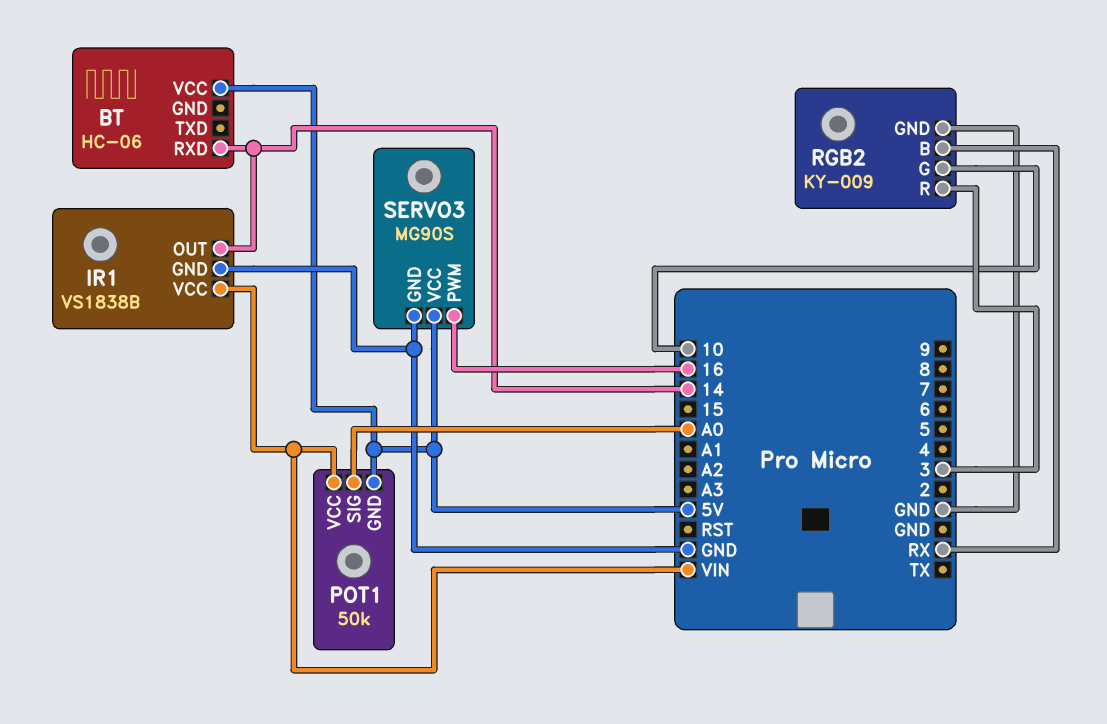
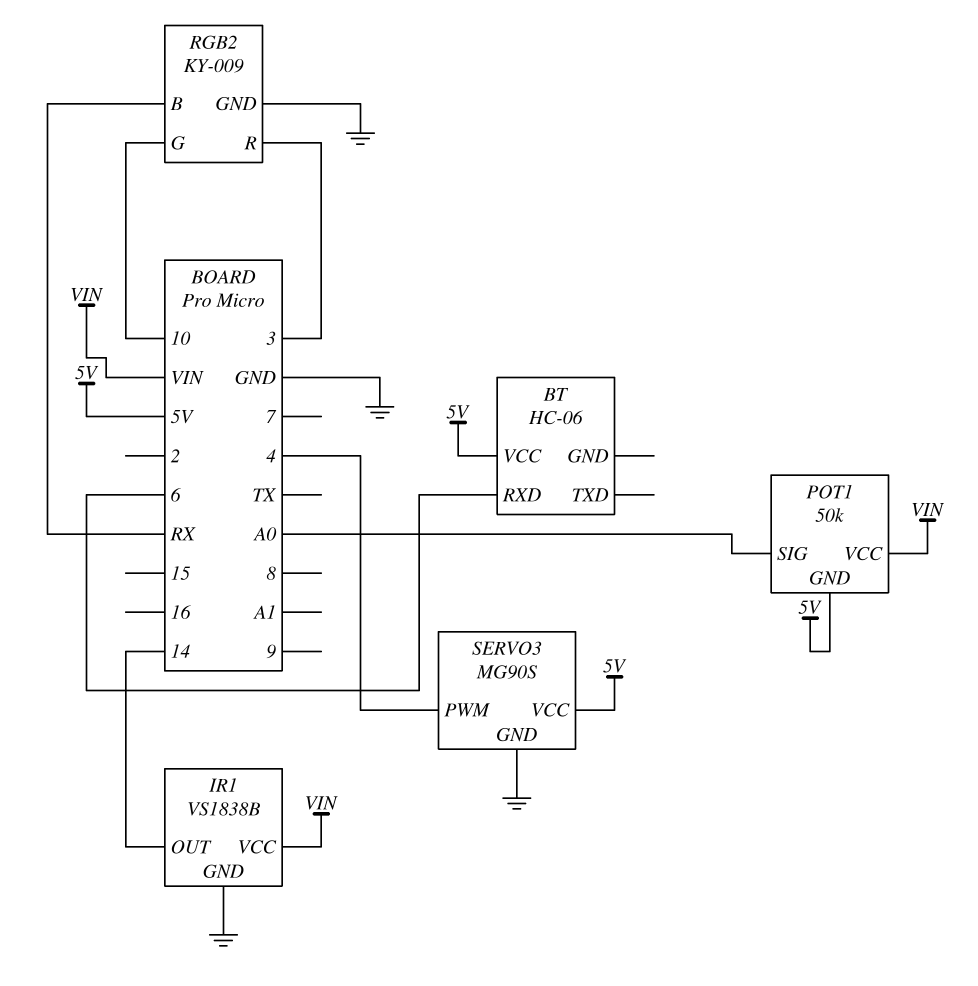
BT pin RXD: 14 -> 6
SERVO3 pin PWM: 16 -> 4

